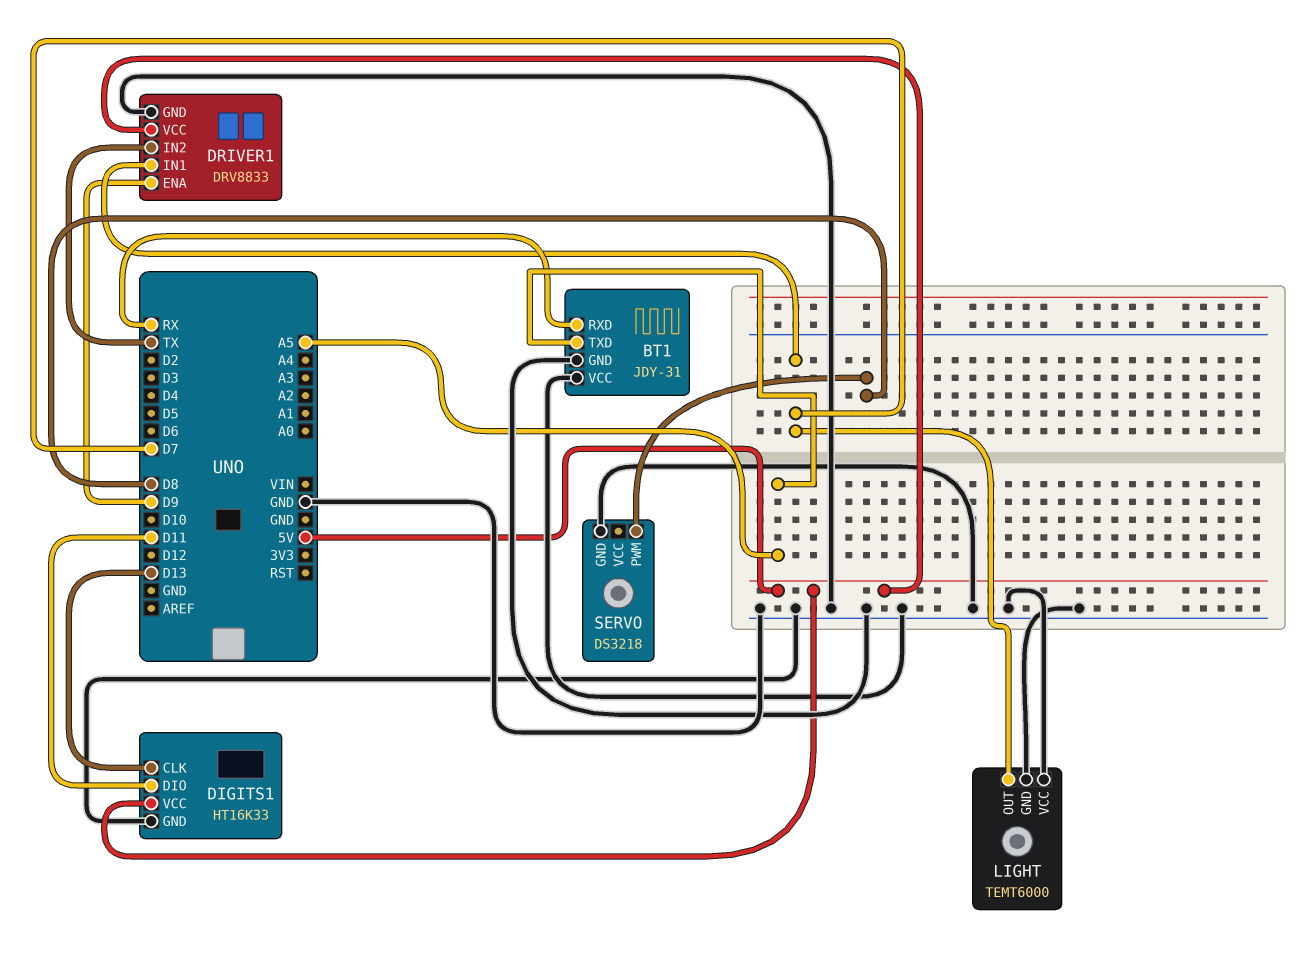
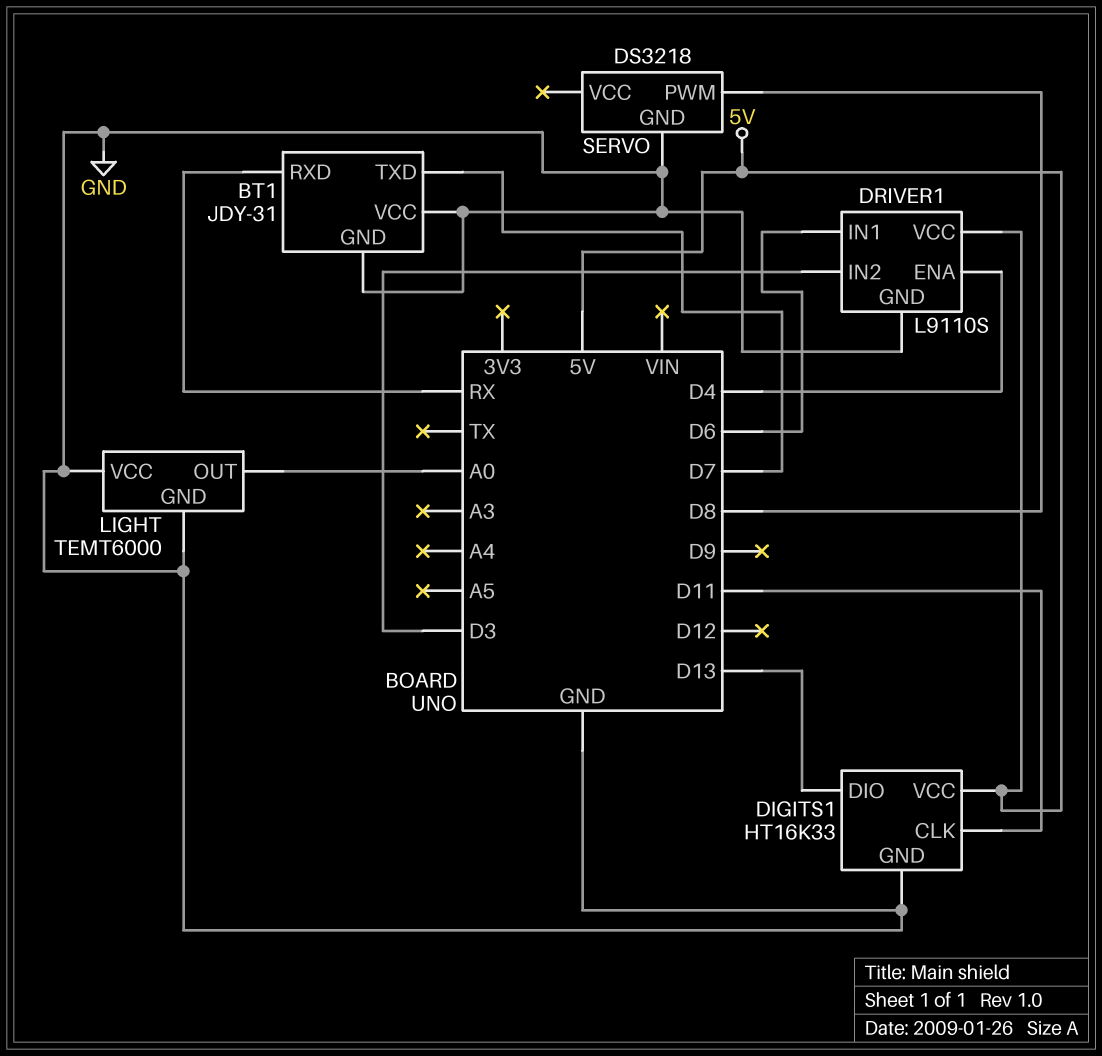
BT1 pin TXD: A5 -> D7
DIGITS1 pin CLK: D13 -> D11
DIGITS1 pin DIO: D11 -> D13
DRIVER1: DRV8833 -> L9110S
DRIVER1 pin ENA: D9 -> D4
DRIVER1 pin IN1: D7 -> D6
DRIVER1 pin IN2: TX -> D3
LIGHT pin OUT: D7 -> A0

